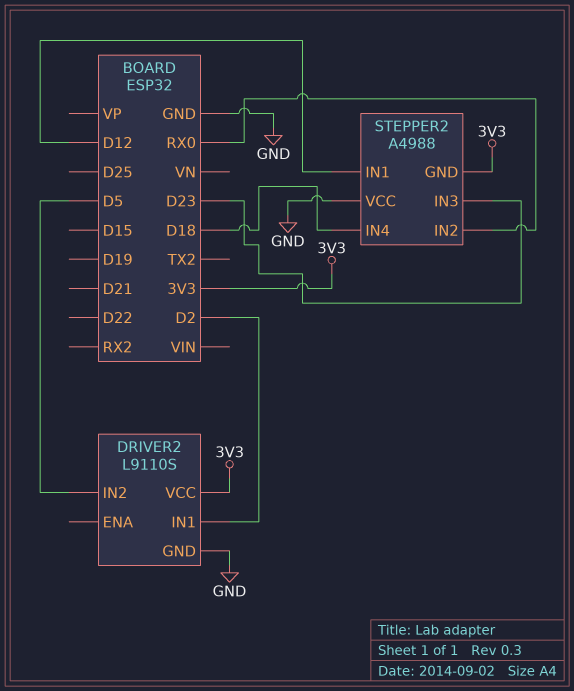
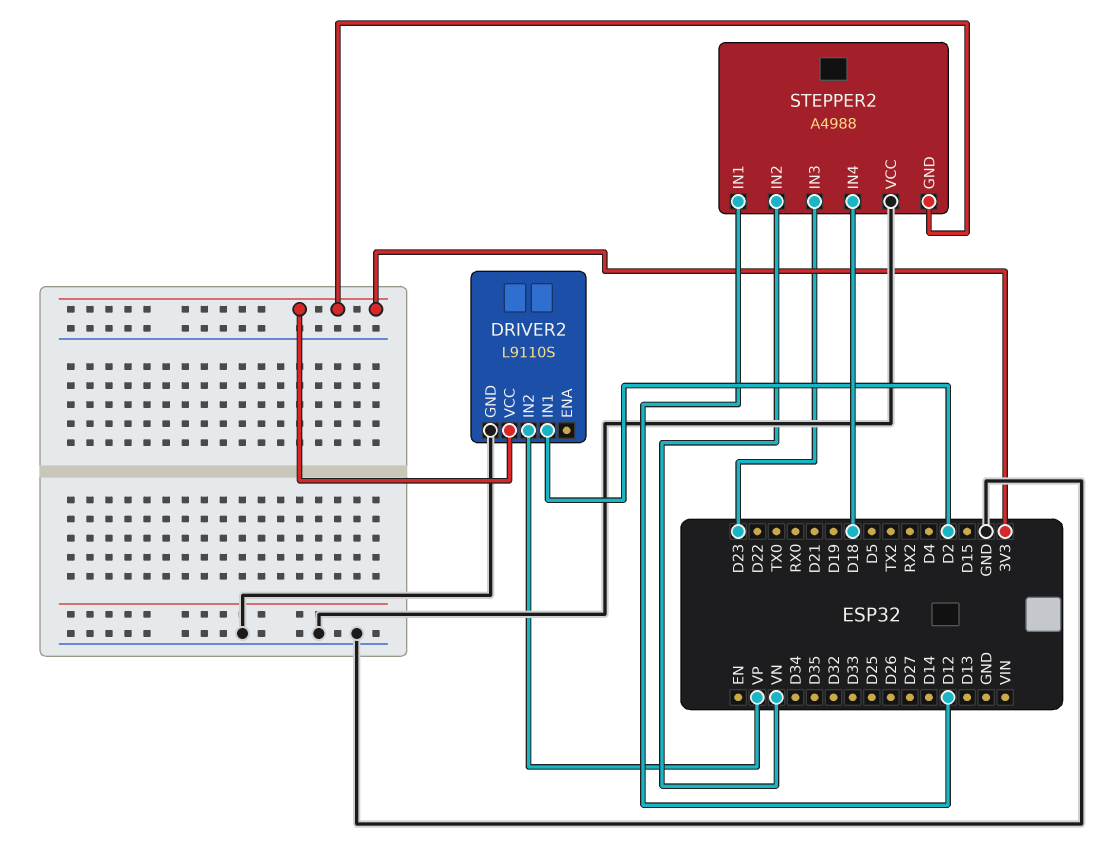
DRIVER2 pin IN2: D5 -> VP
STEPPER2 pin IN2: RX0 -> VN

